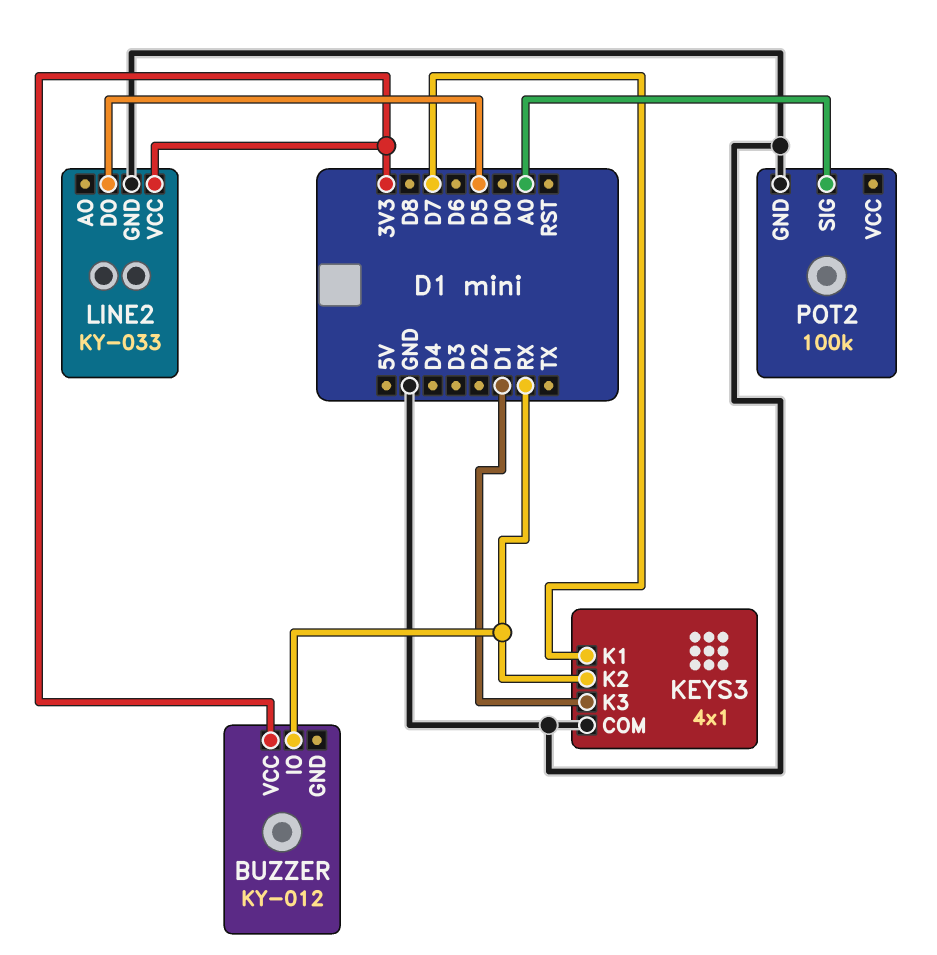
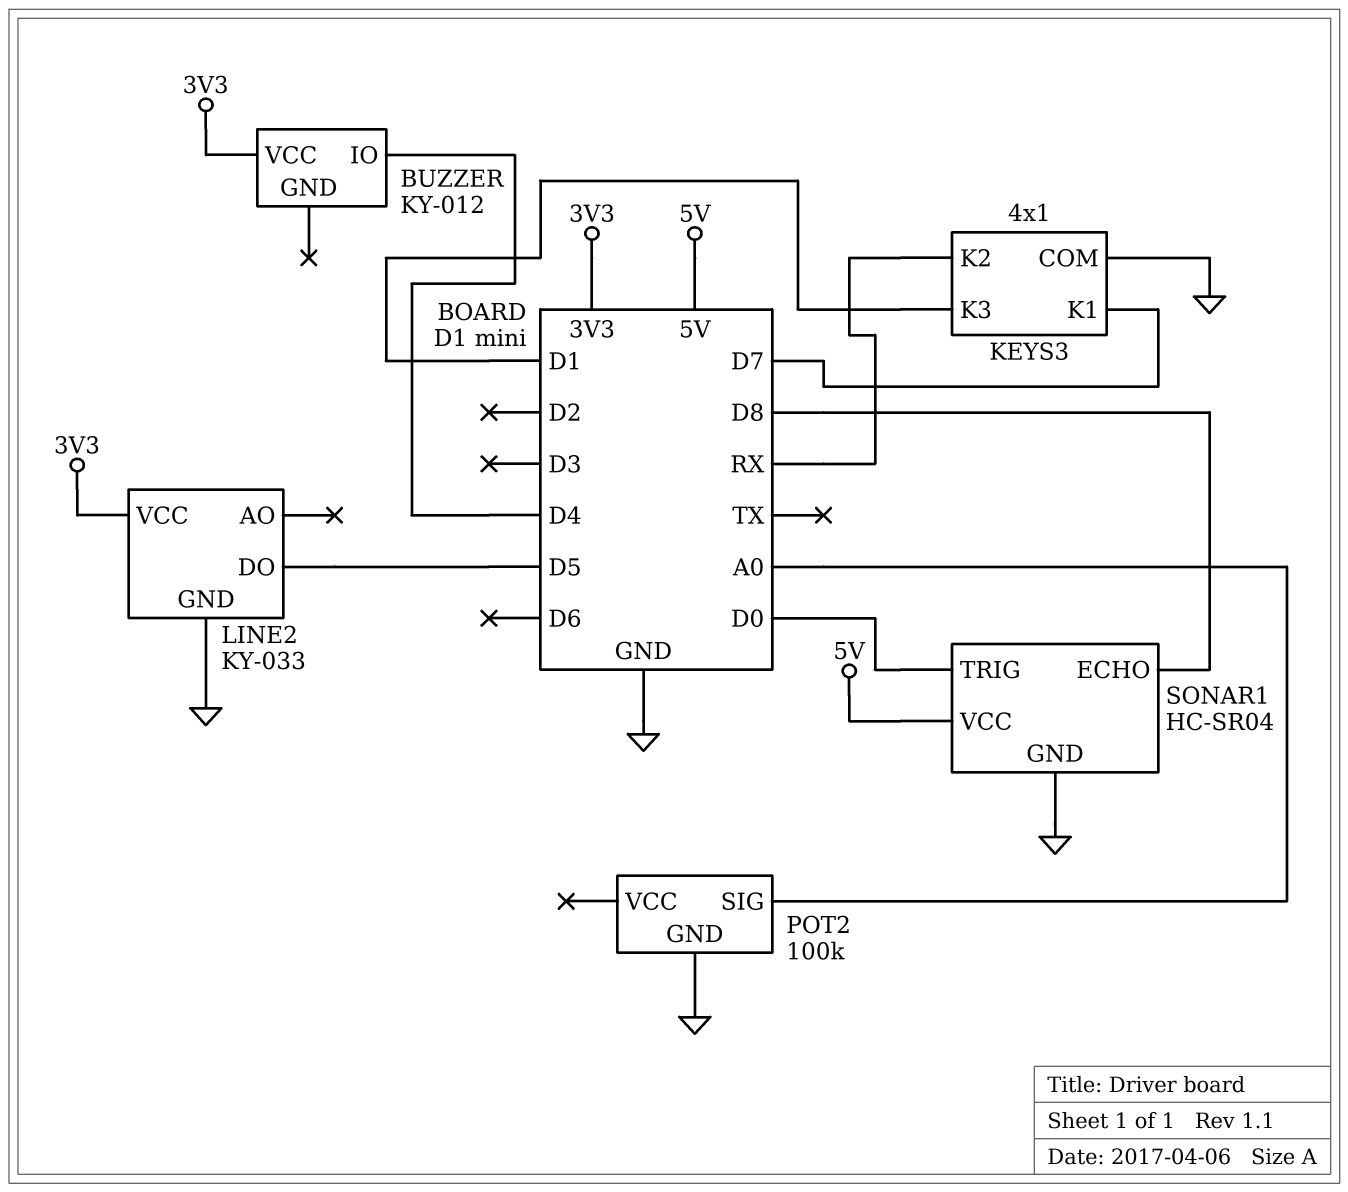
BUZZER pin IO: RX -> D4
SONAR1: none -> HC-SR04
SONAR1 pin ECHO: none -> D8
SONAR1 pin GND: none -> GND
SONAR1 pin TRIG: none -> D0
SONAR1 pin VCC: none -> 5V

